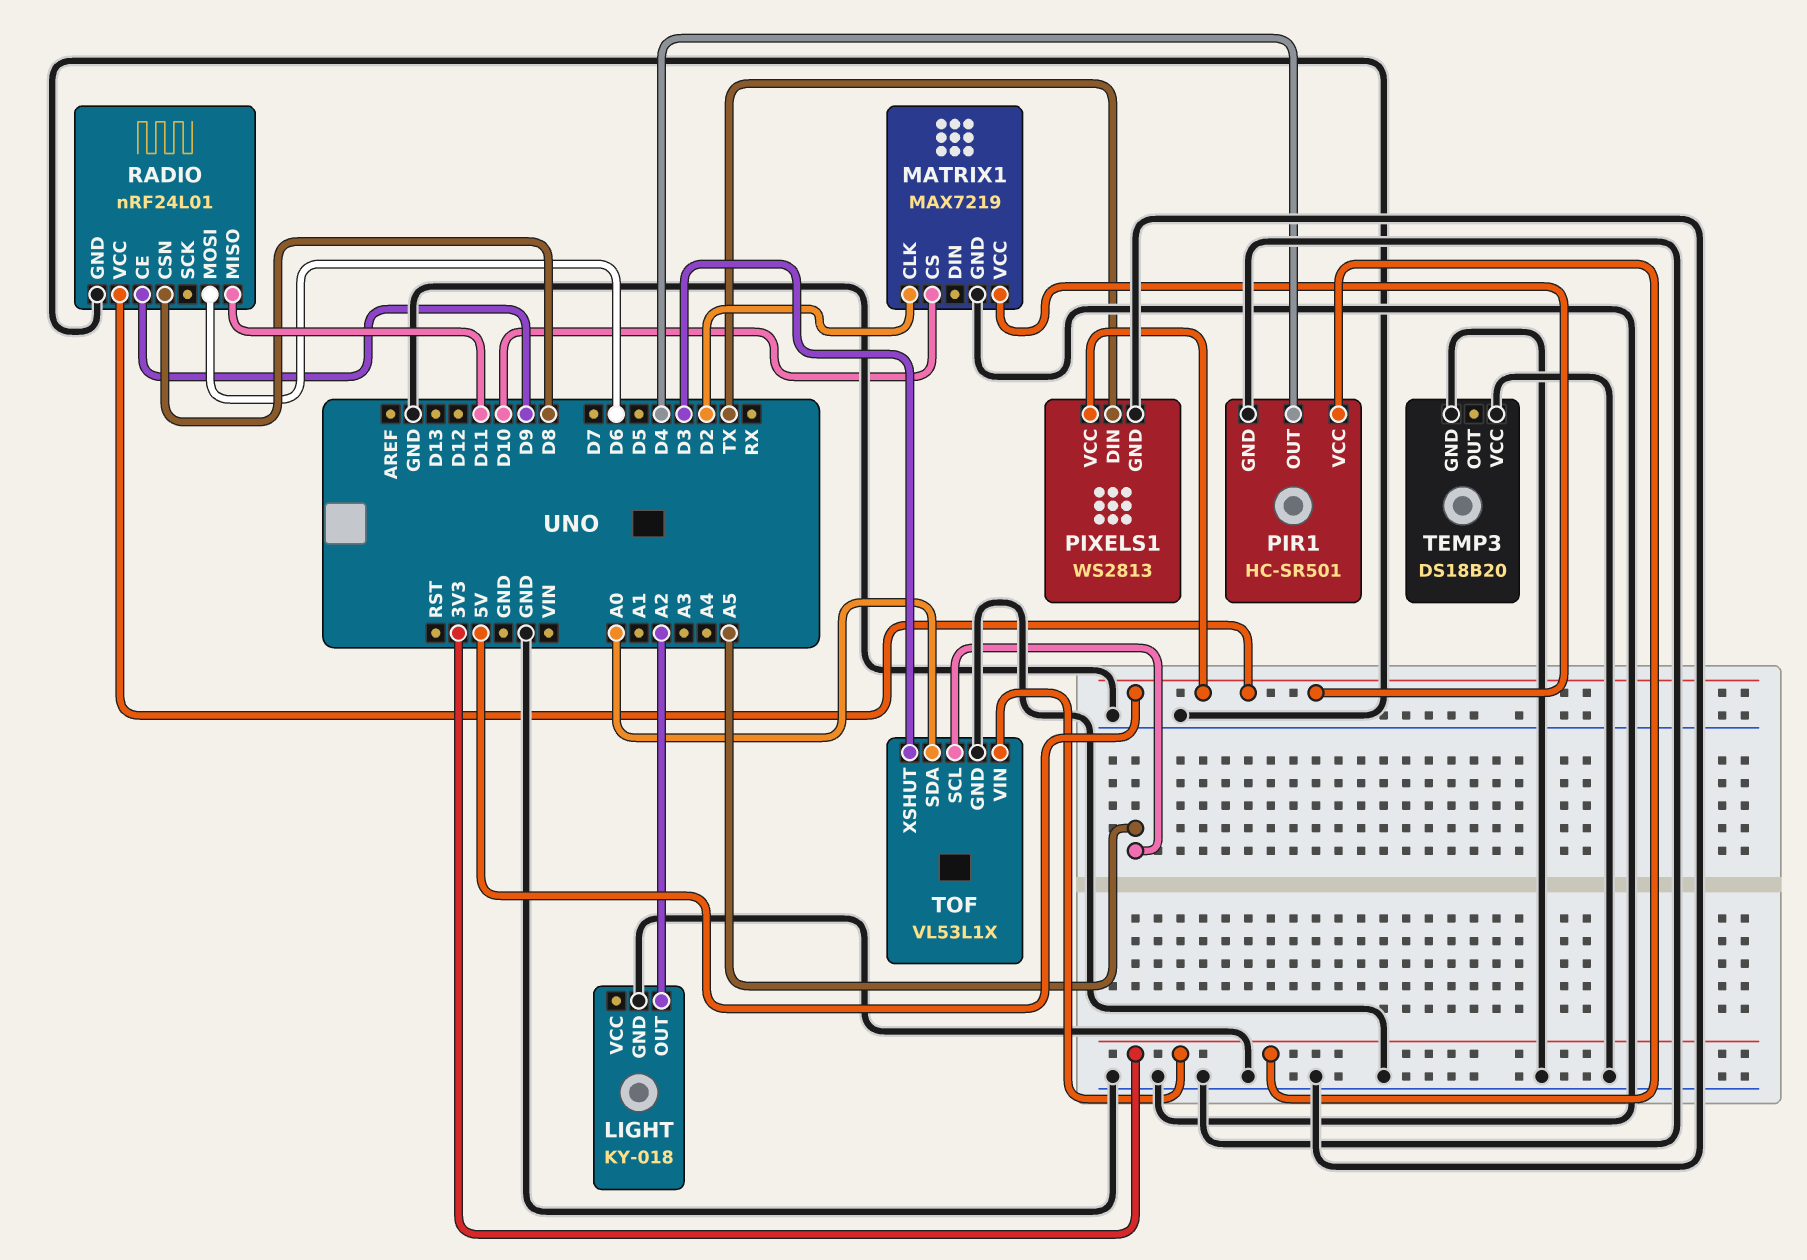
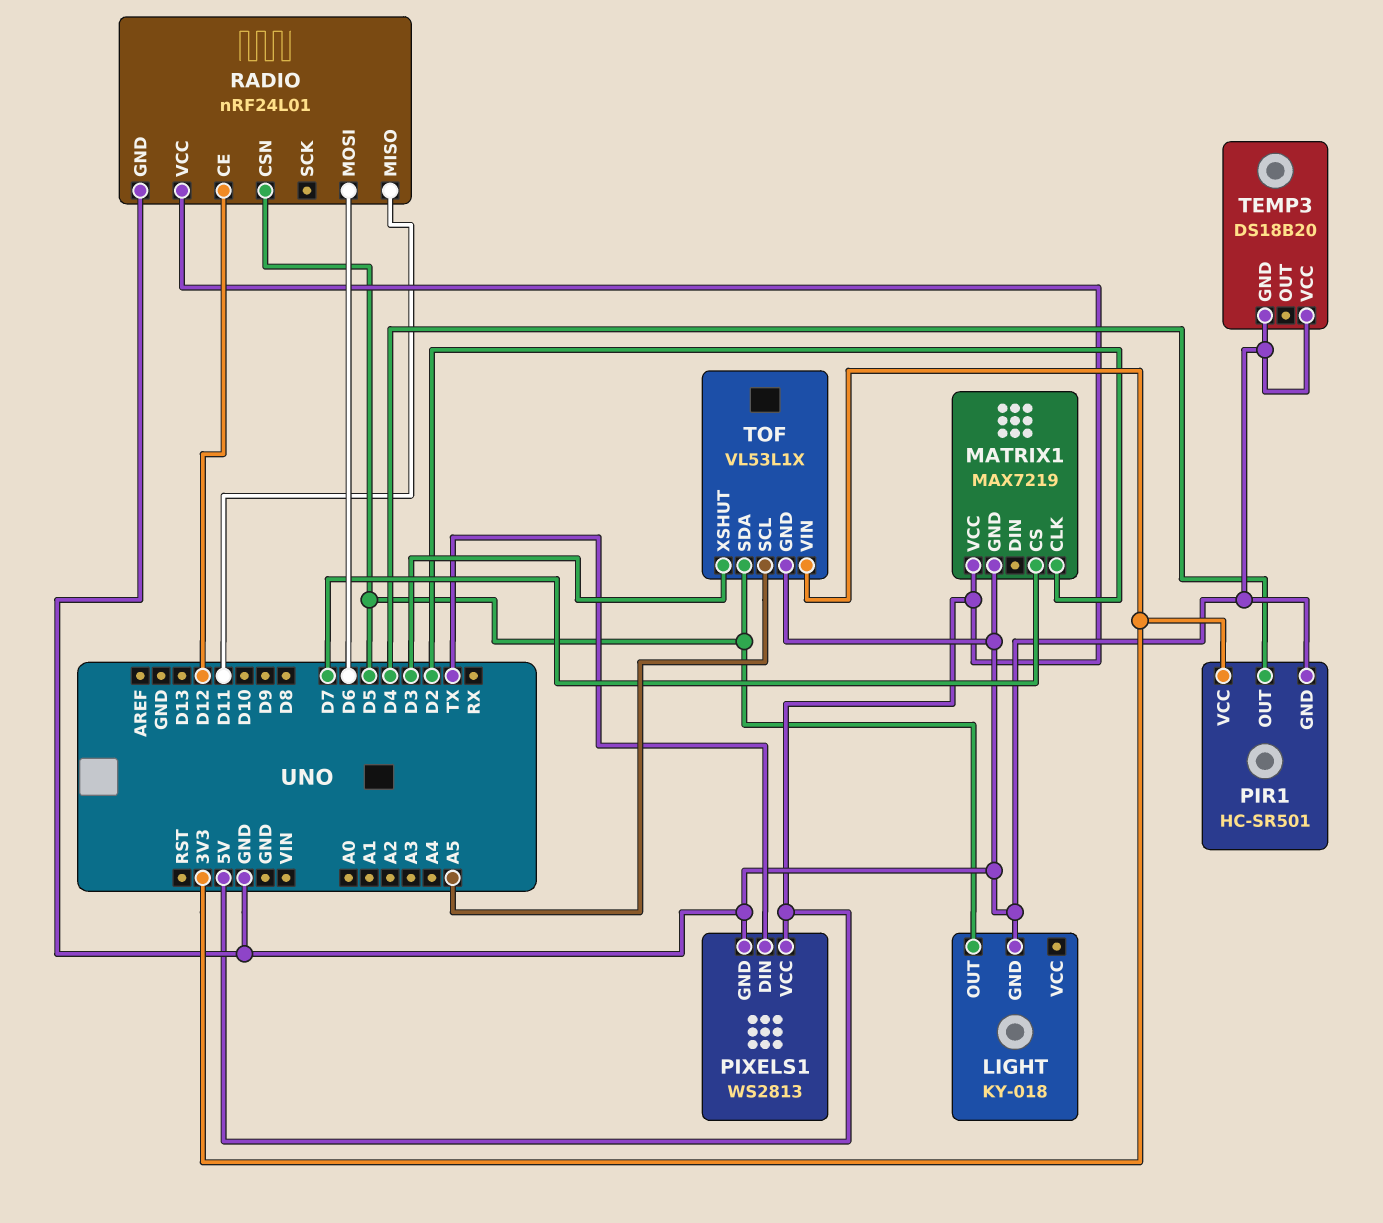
LIGHT pin OUT: A2 -> D5
MATRIX1 pin CS: D10 -> D7
RADIO pin CE: D9 -> D12
RADIO pin CSN: D8 -> D5
TOF pin SDA: A0 -> D5

